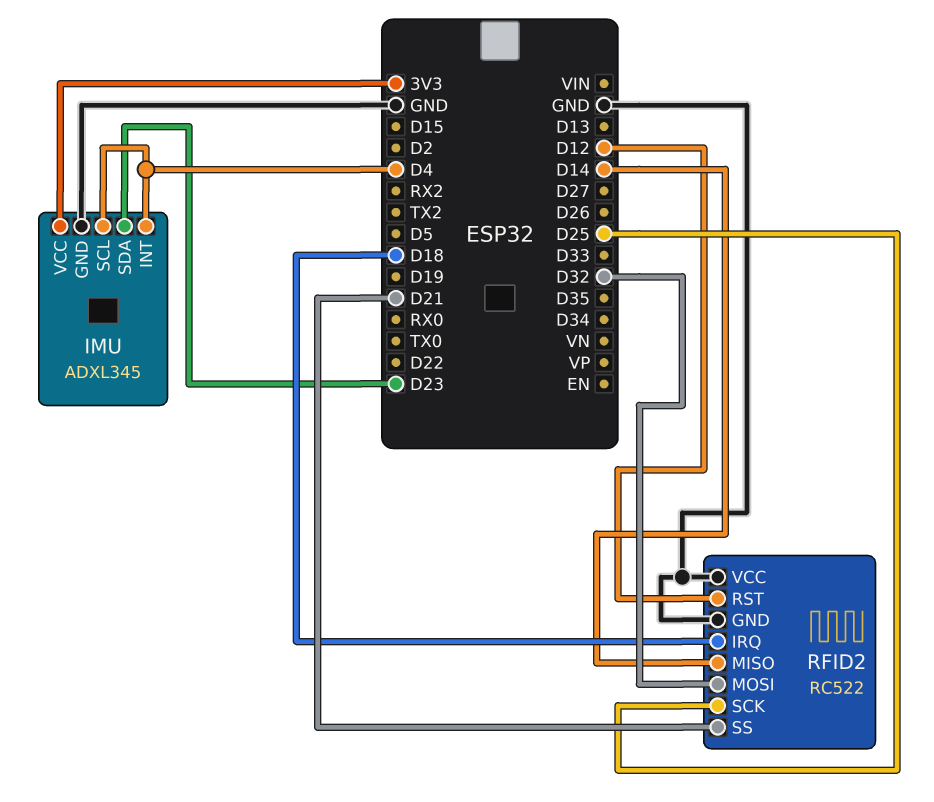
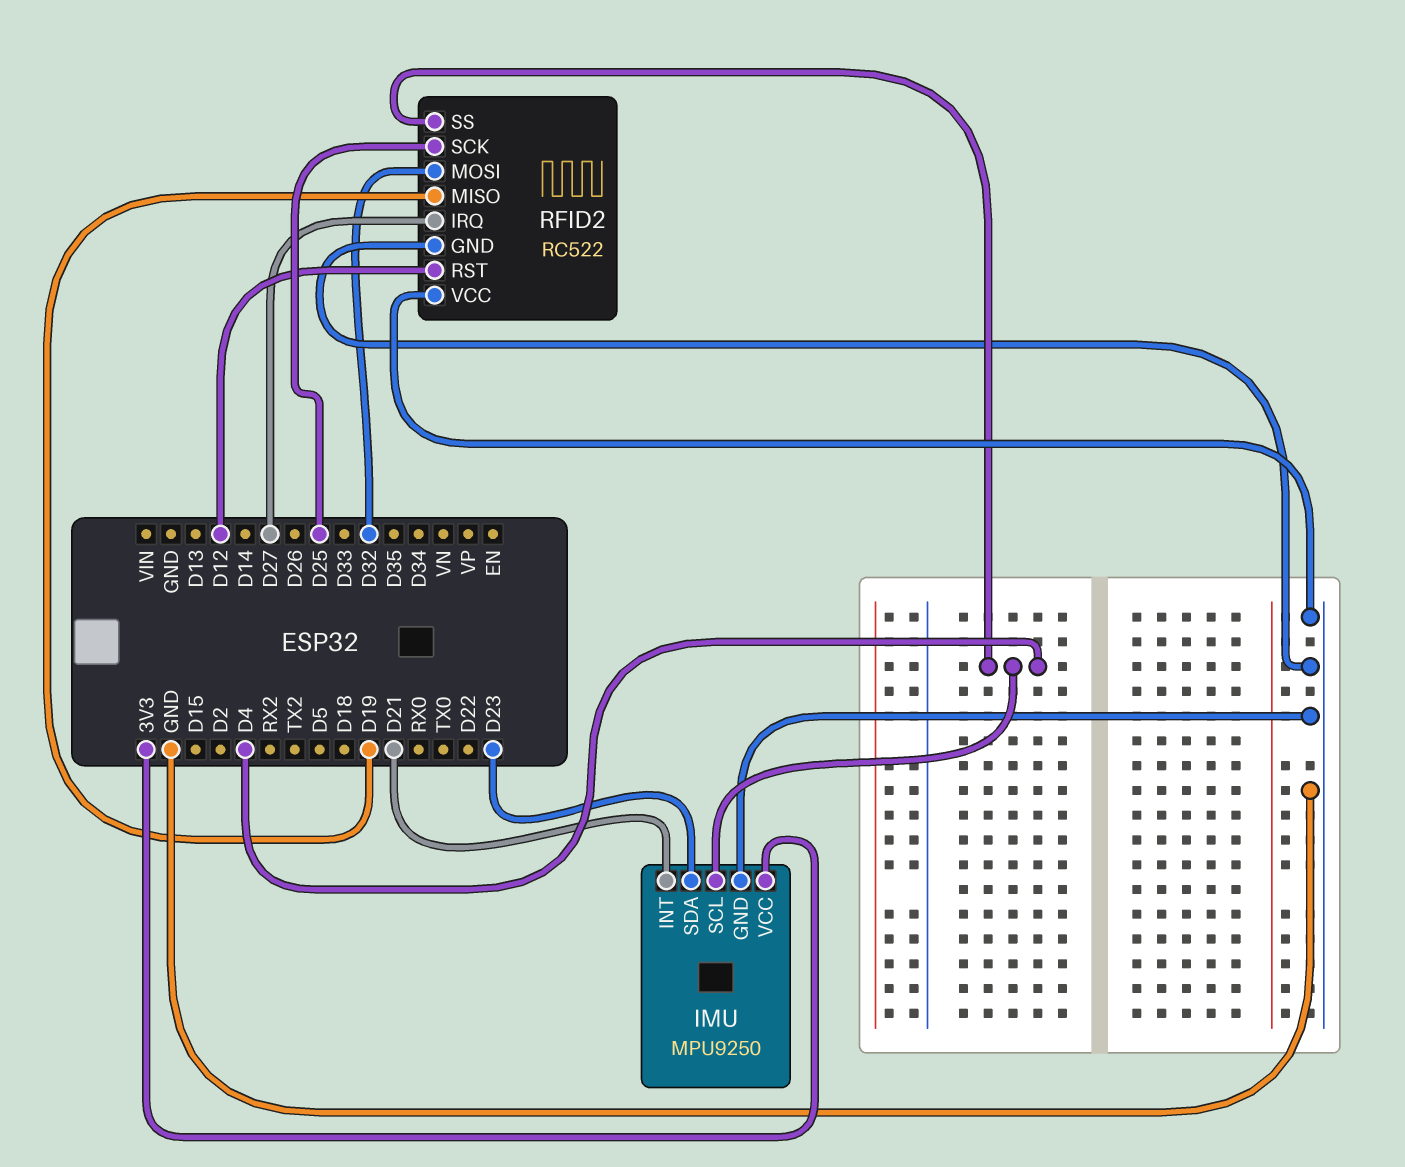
IMU: ADXL345 -> MPU9250
IMU pin INT: D4 -> D21
RFID2 pin IRQ: D18 -> D27
RFID2 pin MISO: D14 -> D19
RFID2 pin SS: D21 -> D4

